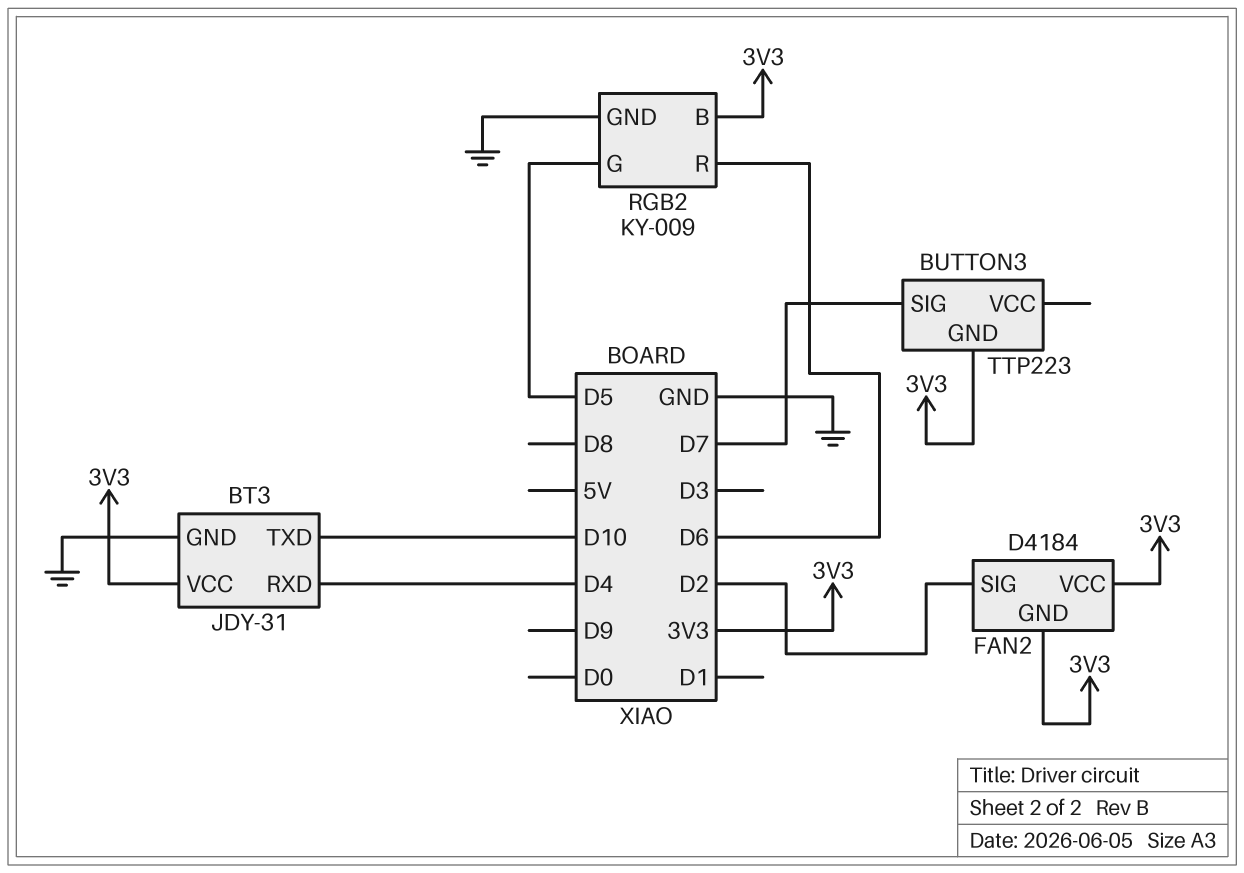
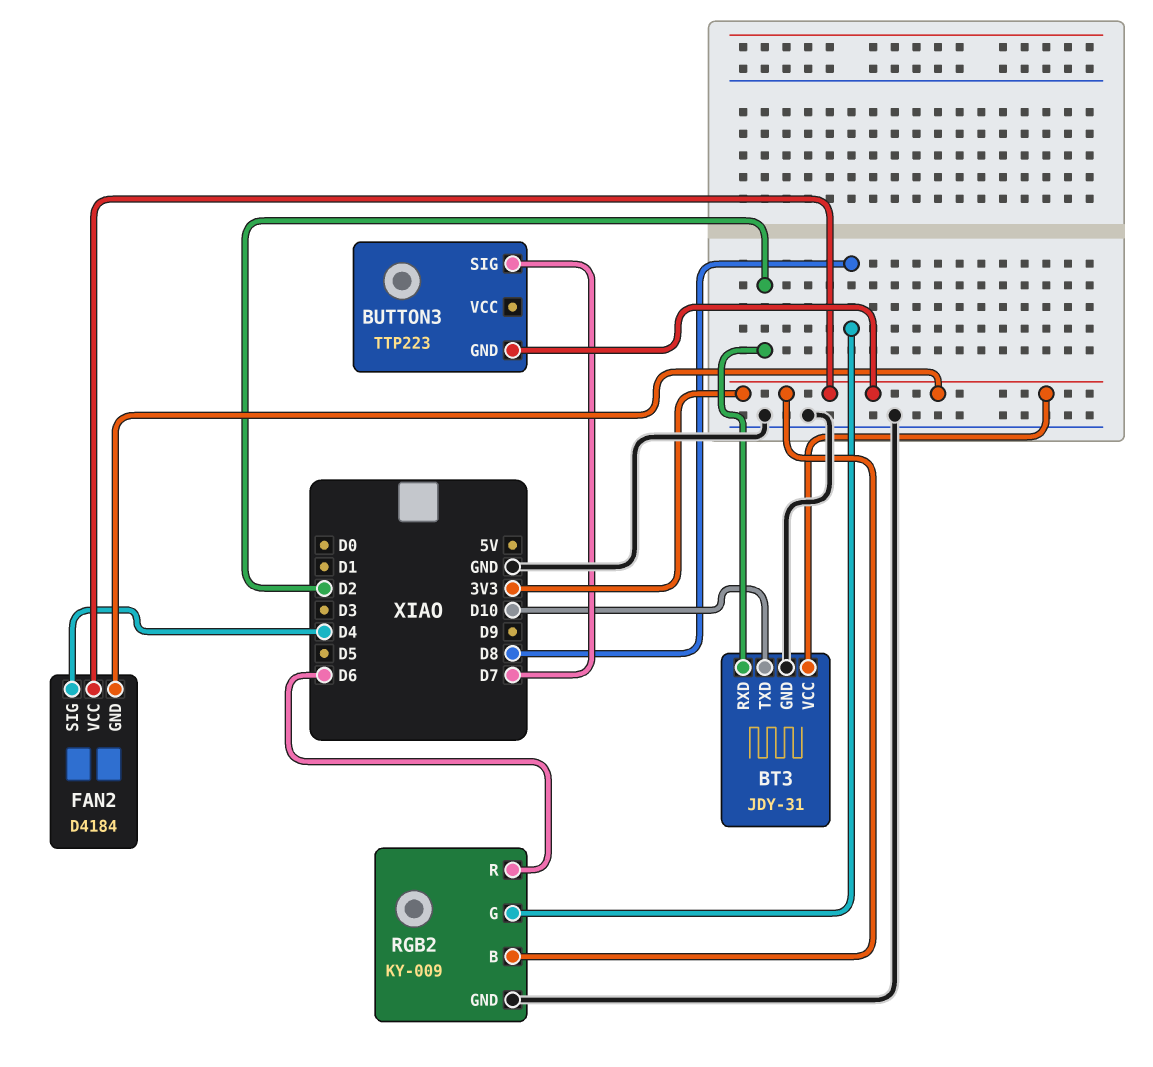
BT3 pin RXD: D4 -> D2
FAN2 pin SIG: D2 -> D4
RGB2 pin G: D5 -> D8

